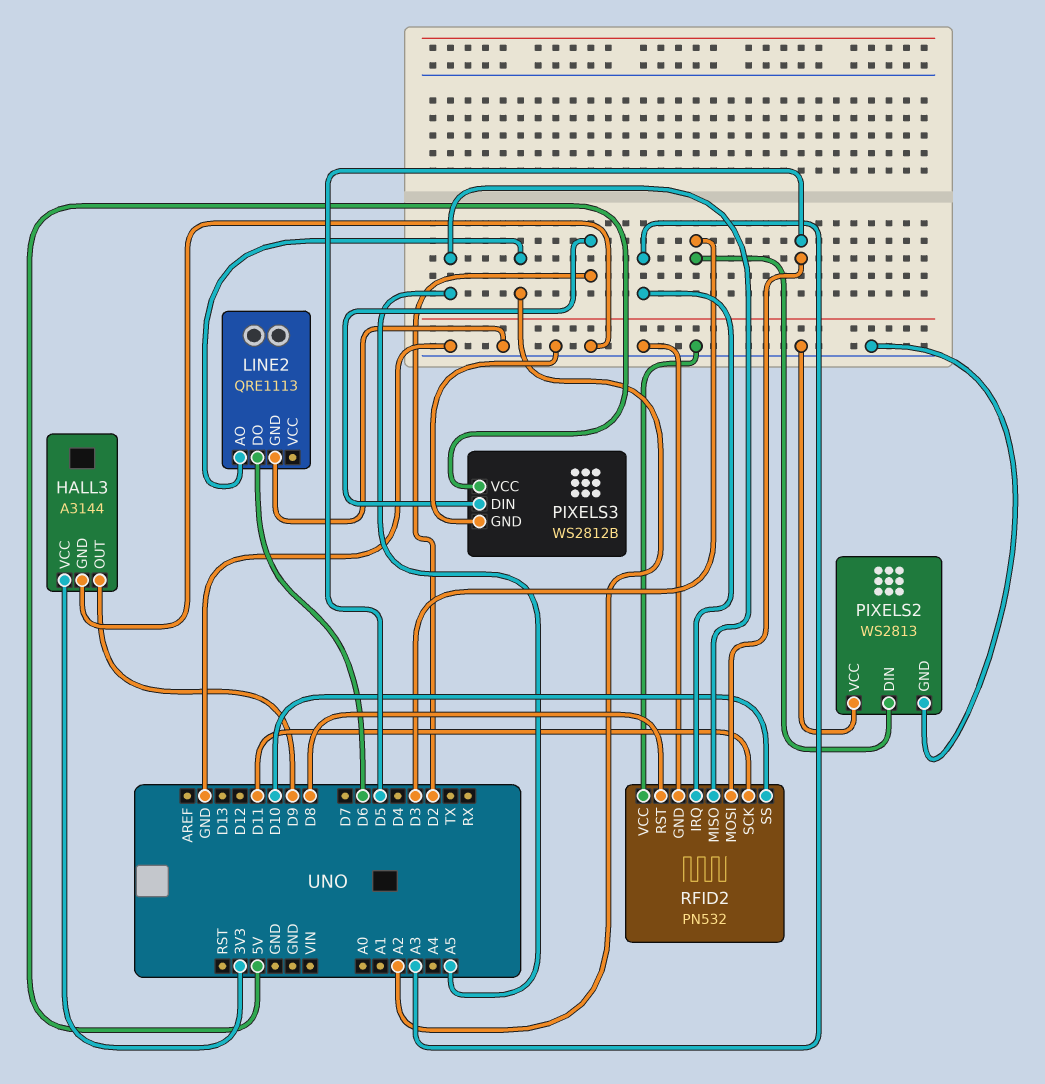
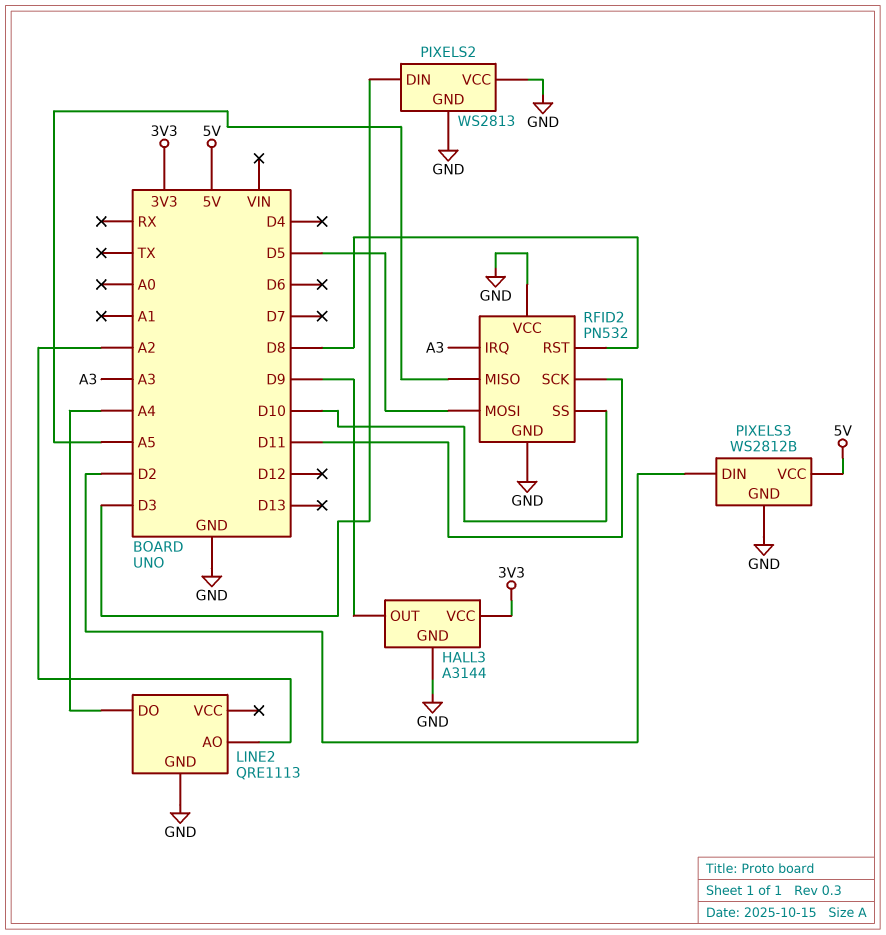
LINE2 pin DO: D6 -> A4

